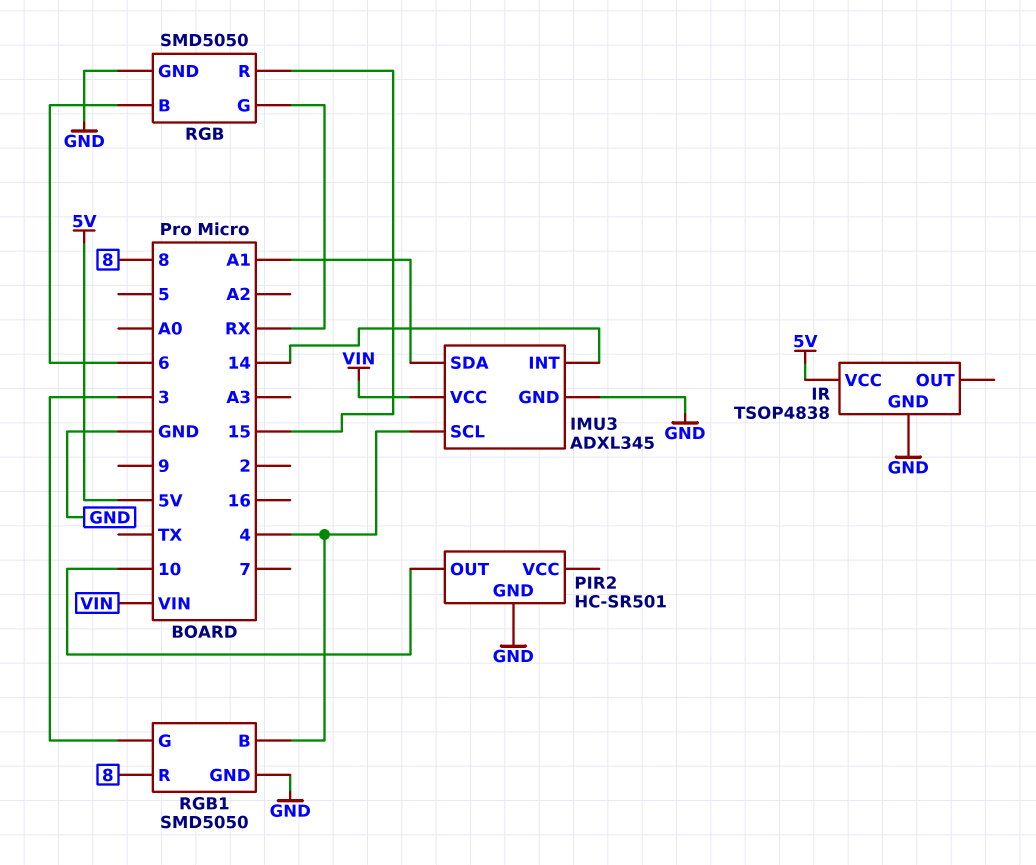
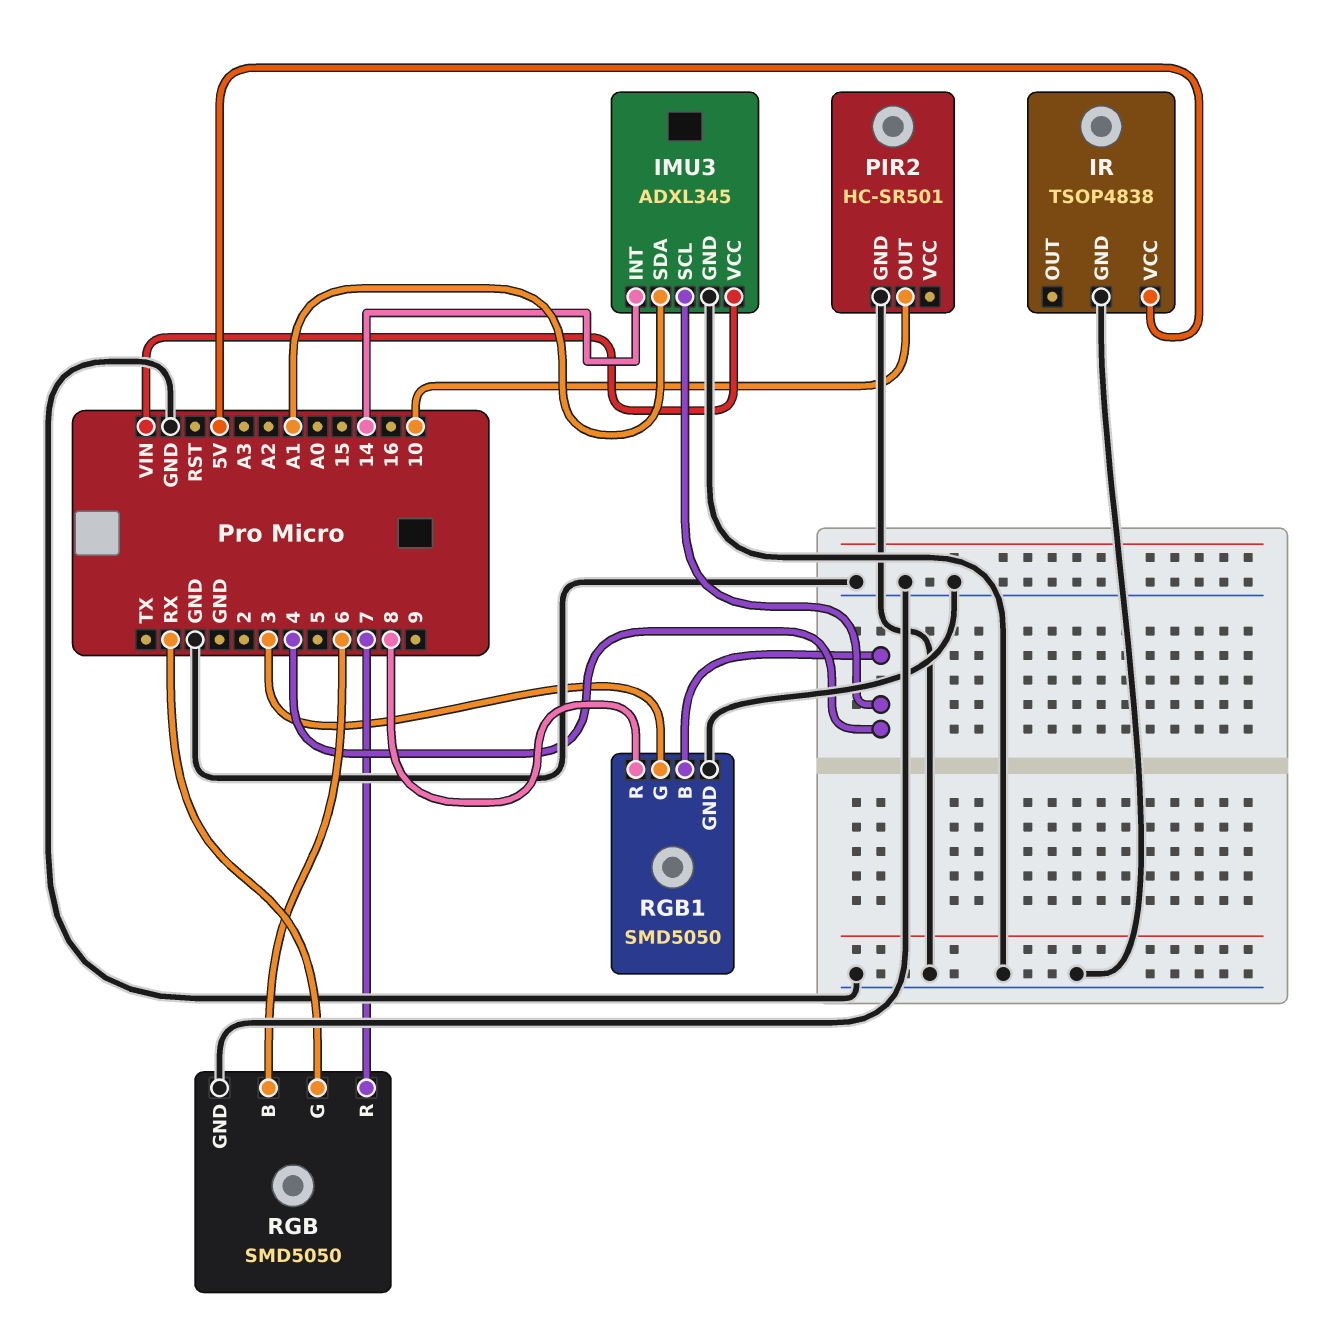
RGB pin R: 15 -> 7

